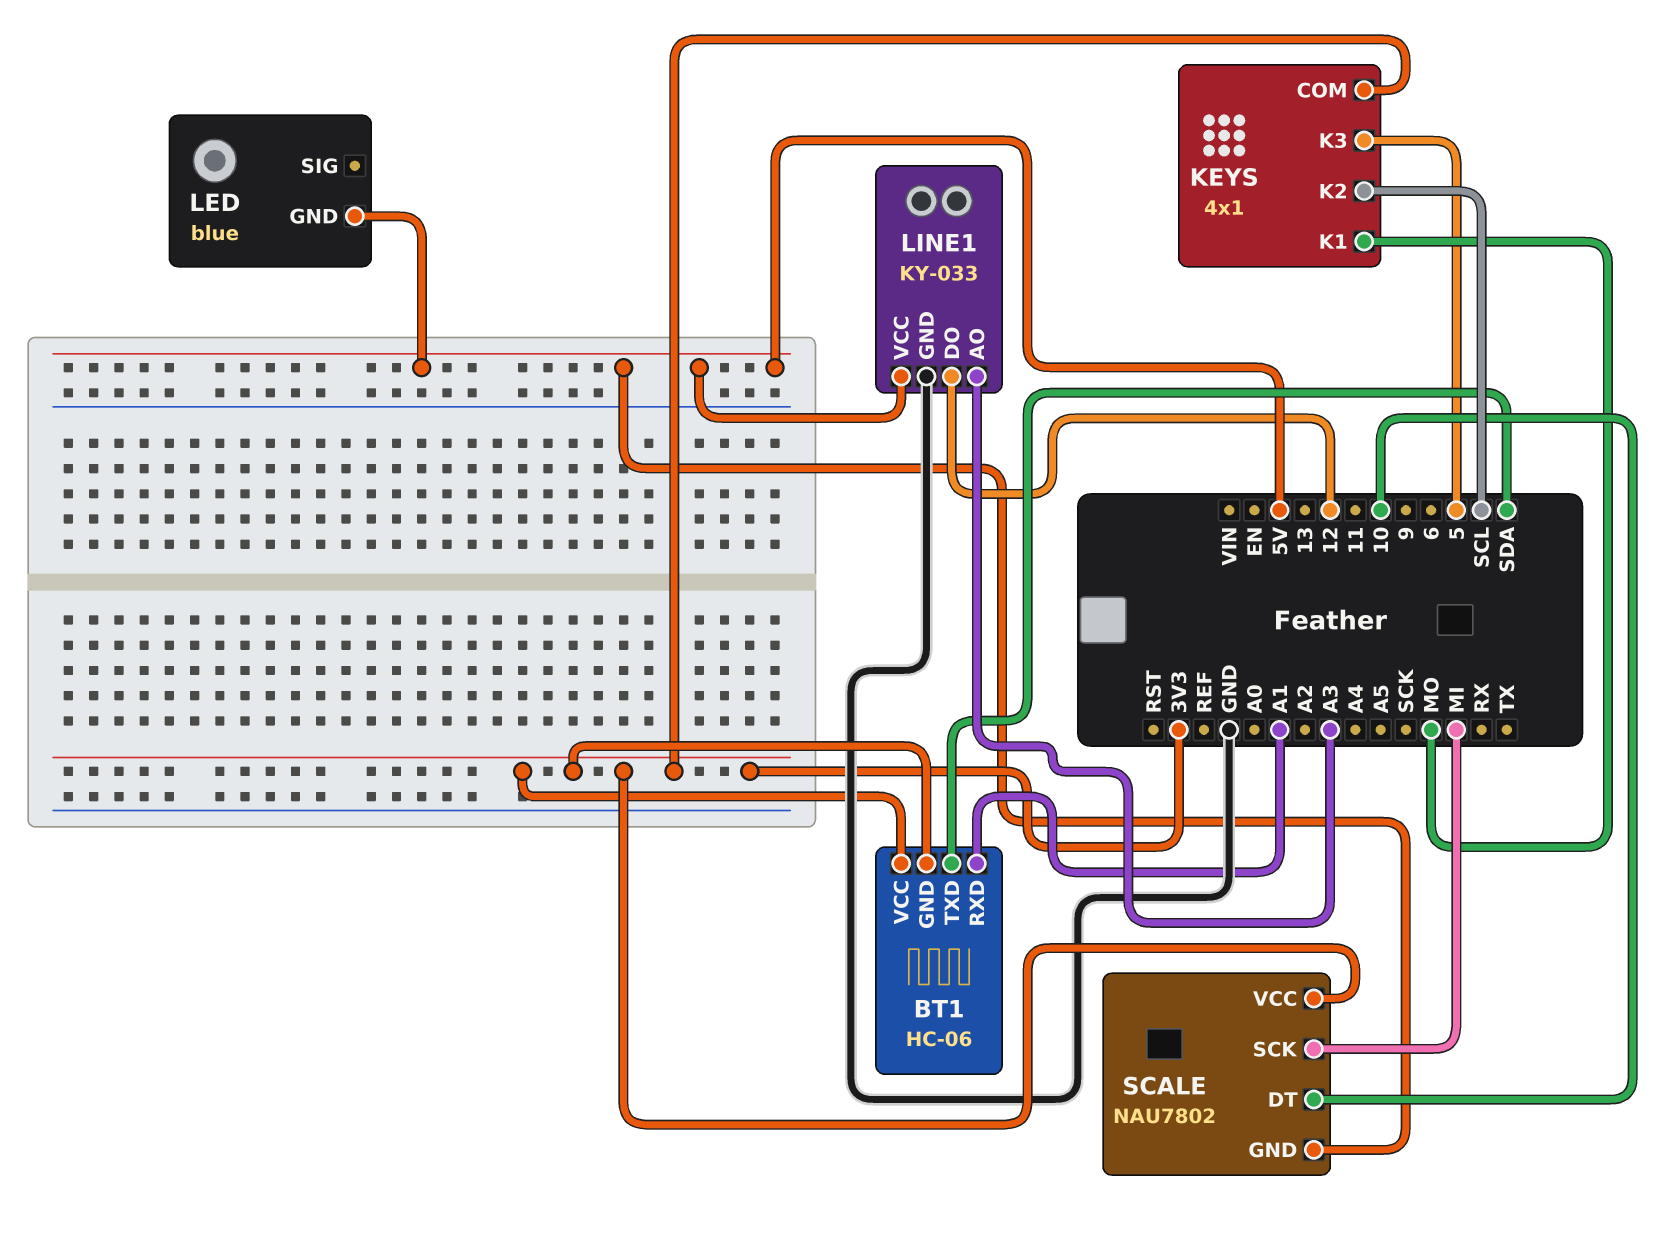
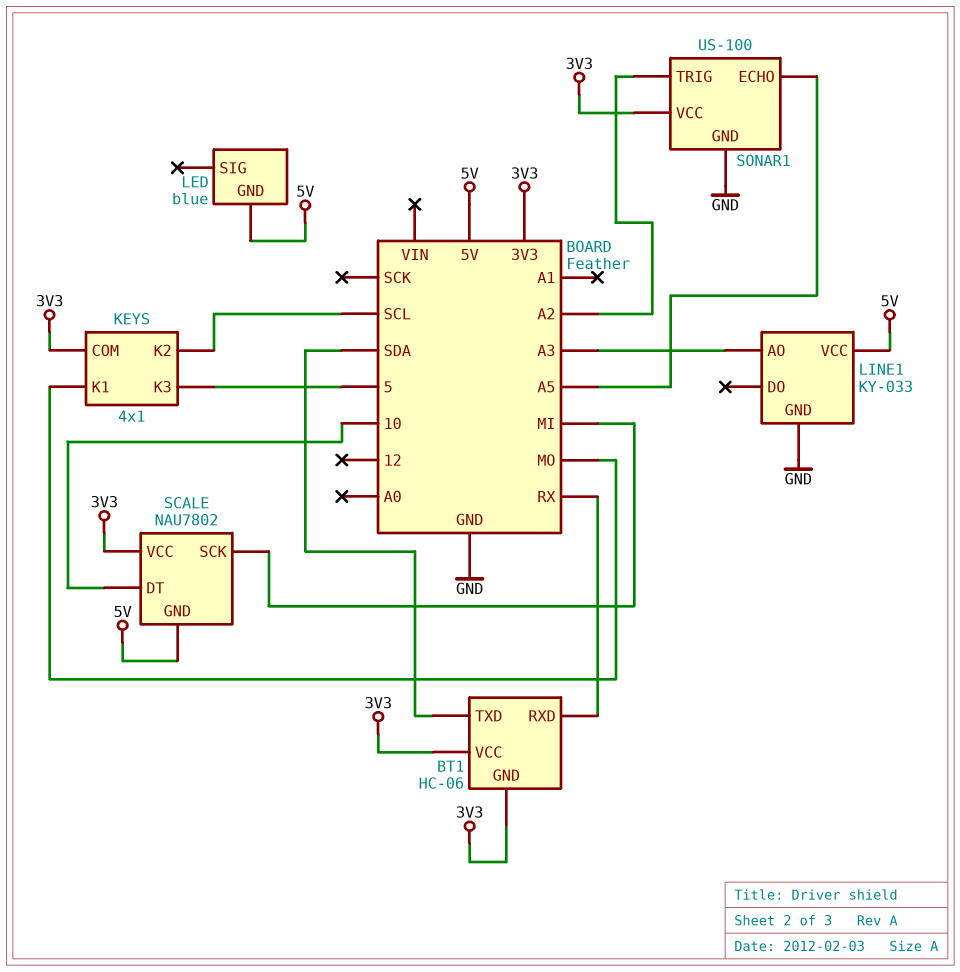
BT1 pin RXD: A1 -> RX
LINE1 pin DO: 12 -> none
SONAR1: none -> US-100
SONAR1 pin ECHO: none -> A5
SONAR1 pin GND: none -> GND
SONAR1 pin TRIG: none -> A2
SONAR1 pin VCC: none -> 3V3

